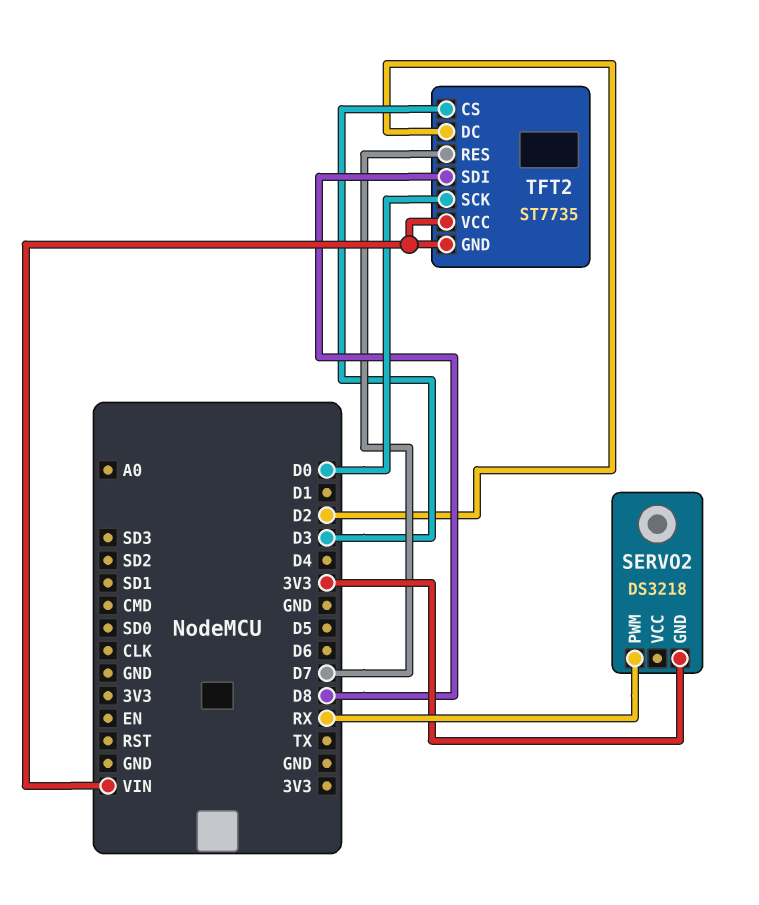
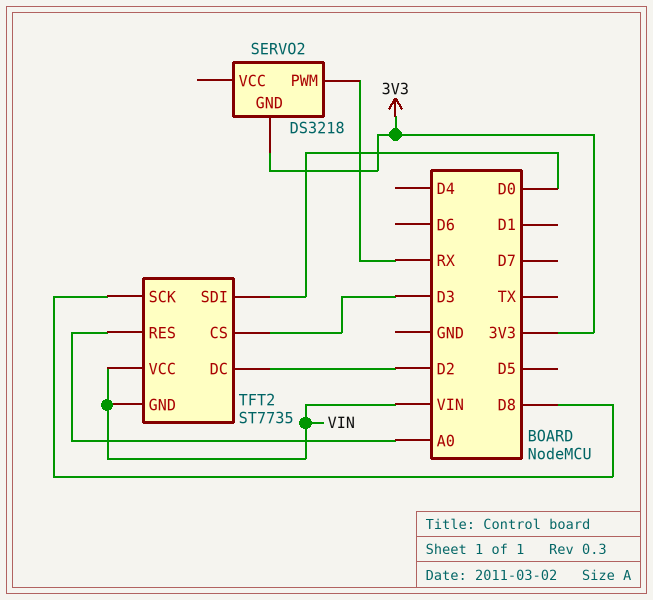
TFT2 pin RES: D7 -> A0
TFT2 pin SCK: D0 -> D8
TFT2 pin SDI: D8 -> D0

